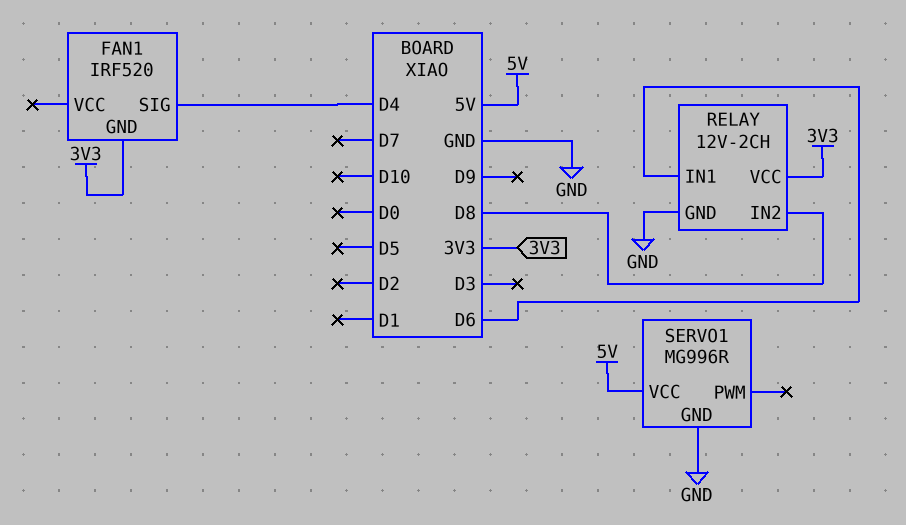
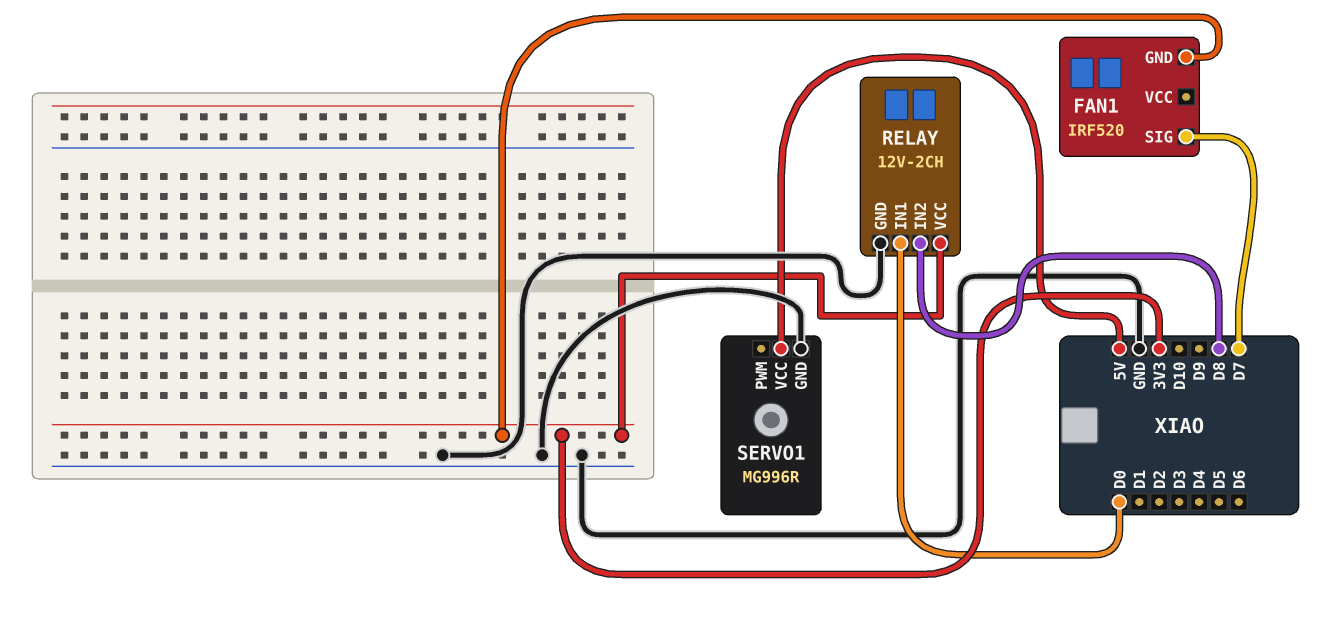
FAN1 pin SIG: D4 -> D7
RELAY pin IN1: D6 -> D0

